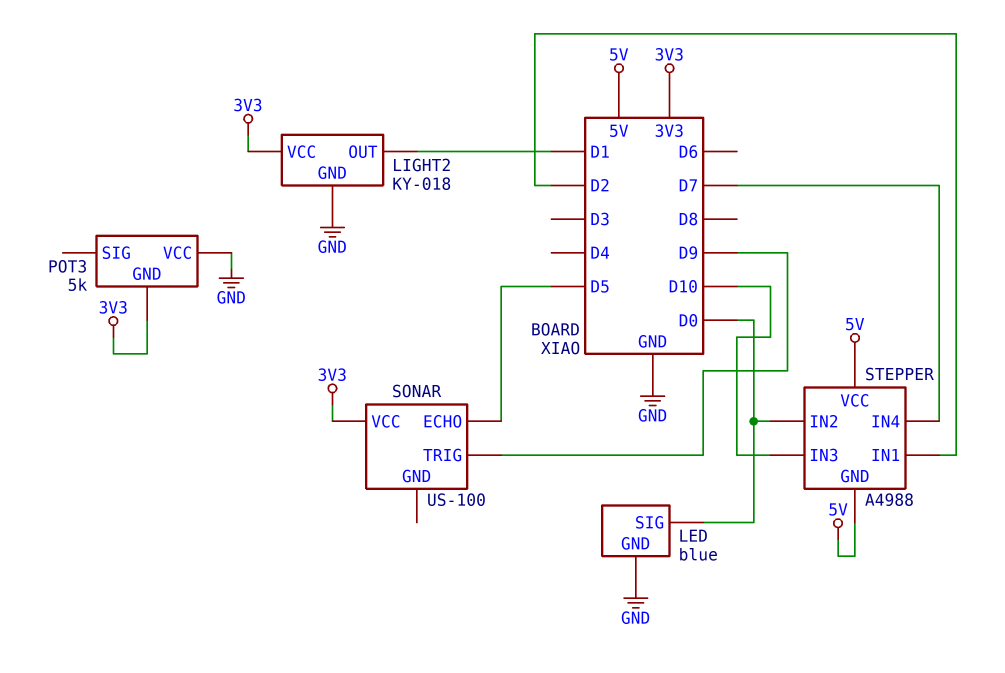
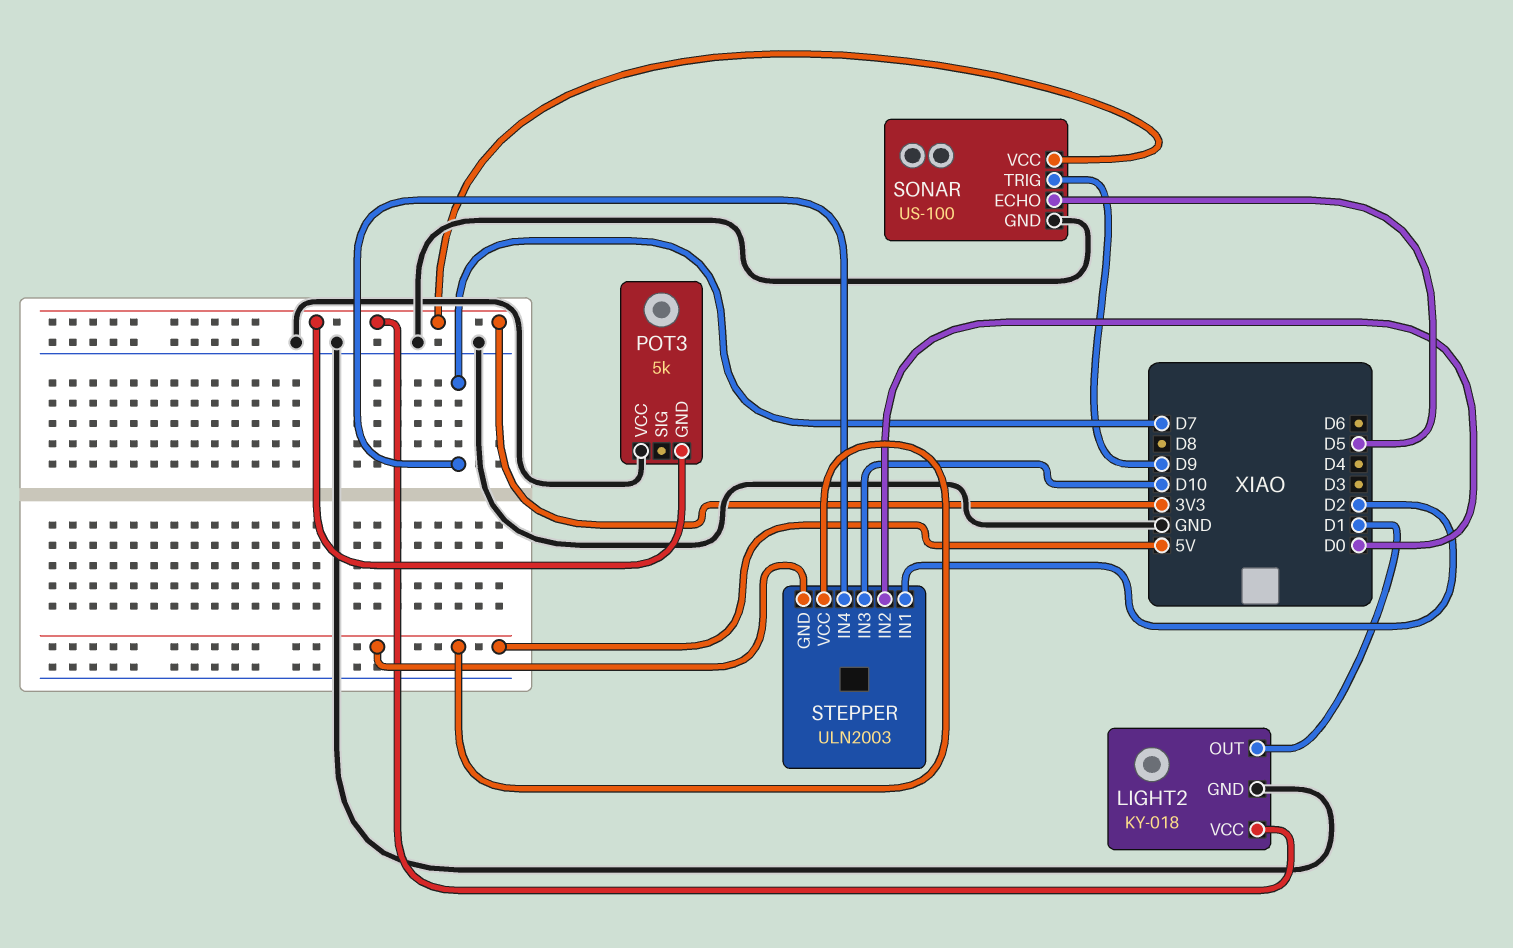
LED: blue -> none
LED pin GND: GND -> none
LED pin SIG: D0 -> none
SONAR pin GND: none -> GND
STEPPER: A4988 -> ULN2003

